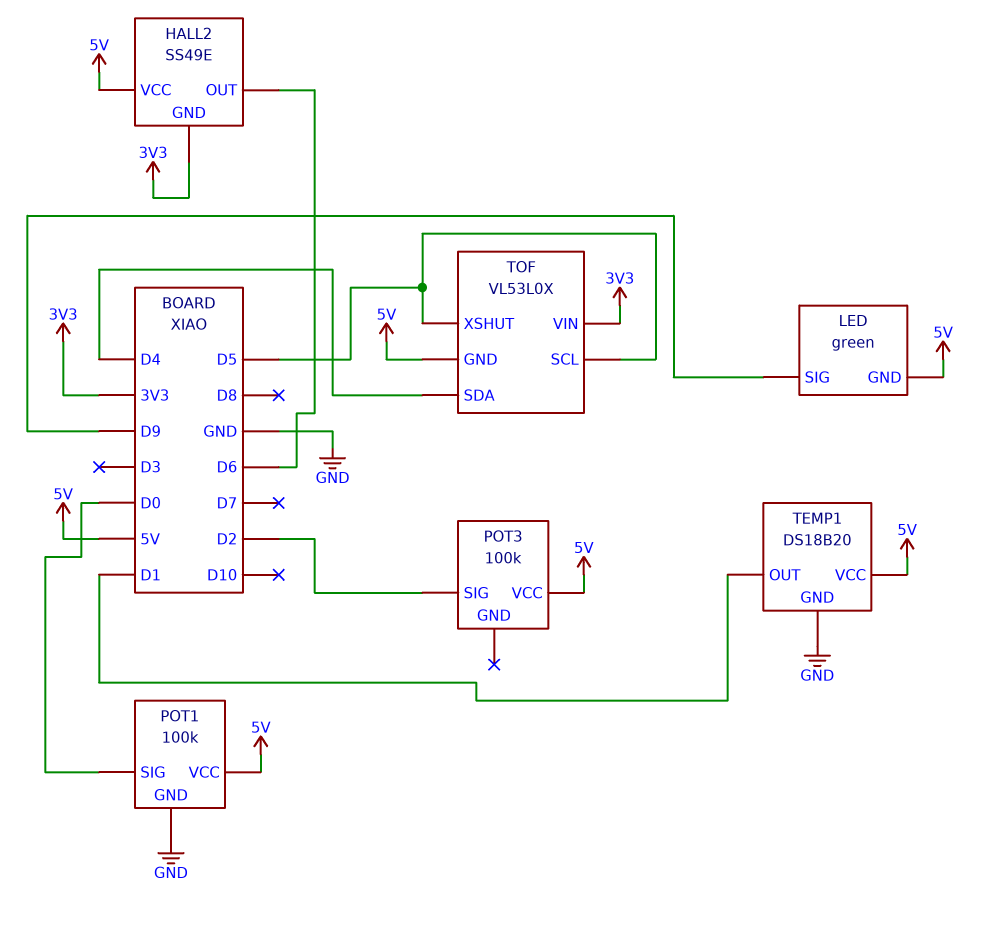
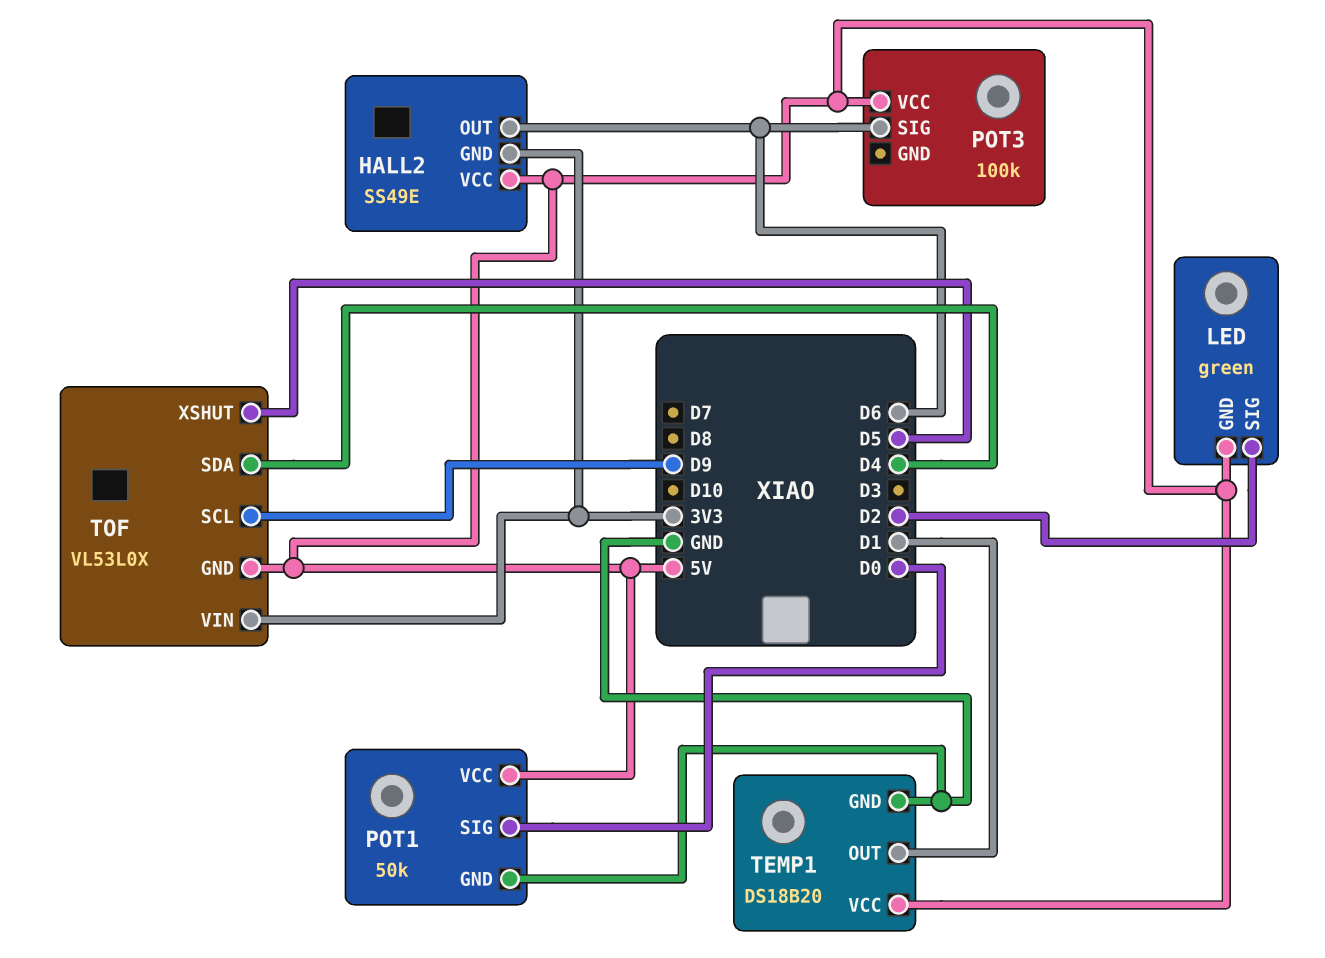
LED pin SIG: D9 -> D2
POT1: 100k -> 50k
POT3 pin SIG: D2 -> D6
TOF pin SCL: D5 -> D9

